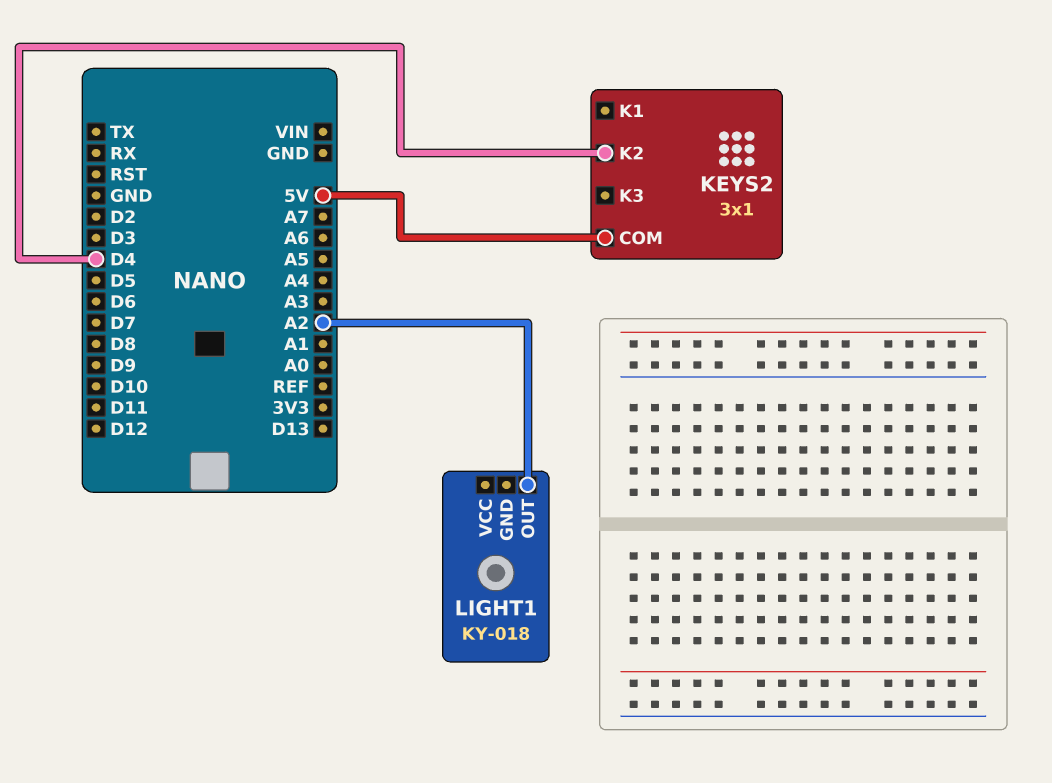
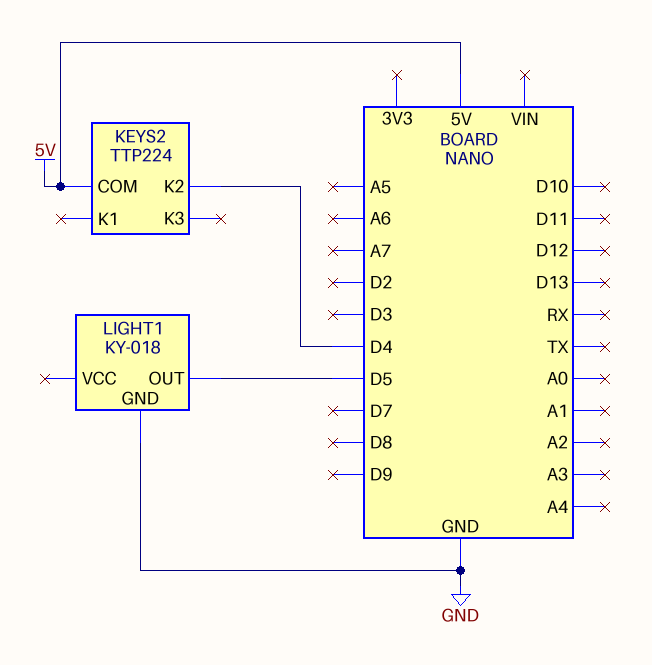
KEYS2: 3x1 -> TTP224
LIGHT1 pin GND: none -> GND
LIGHT1 pin OUT: A2 -> D5

